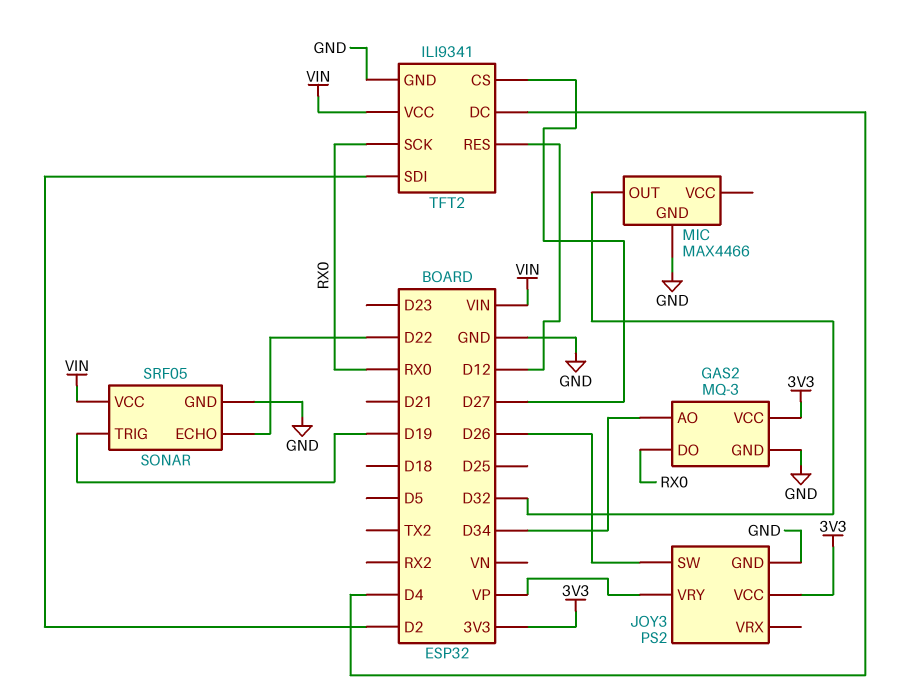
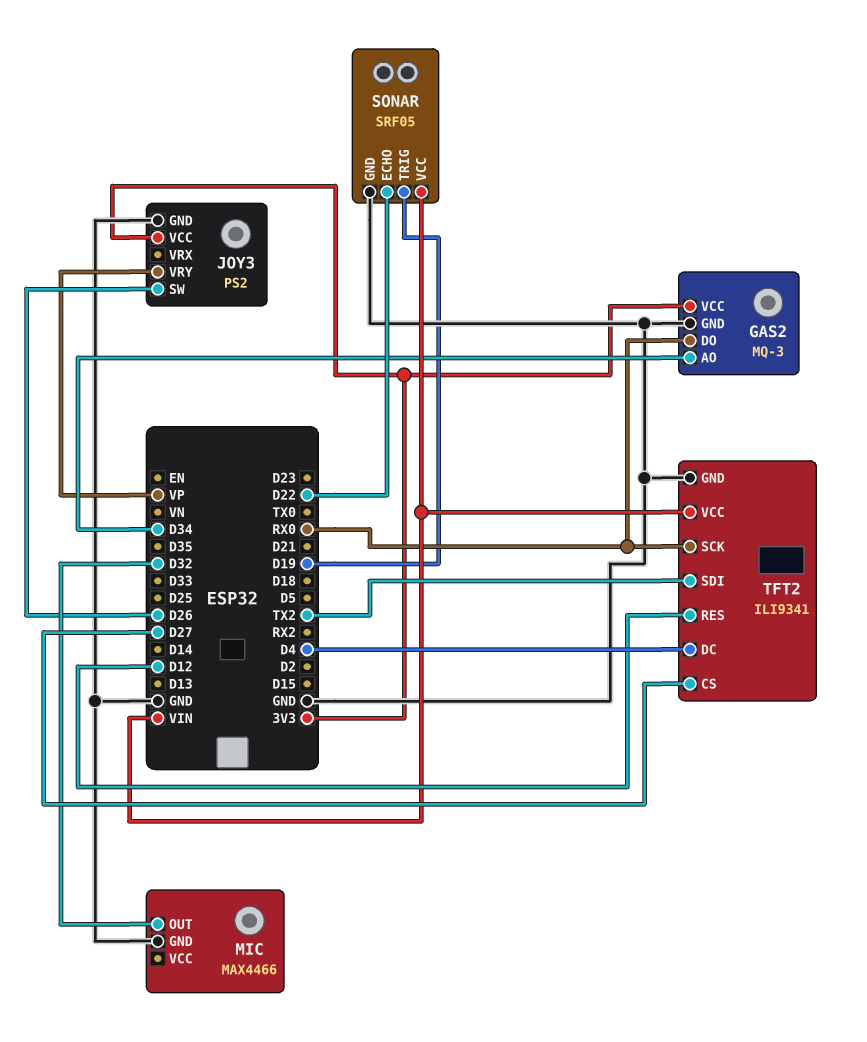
TFT2 pin SDI: D2 -> TX2

